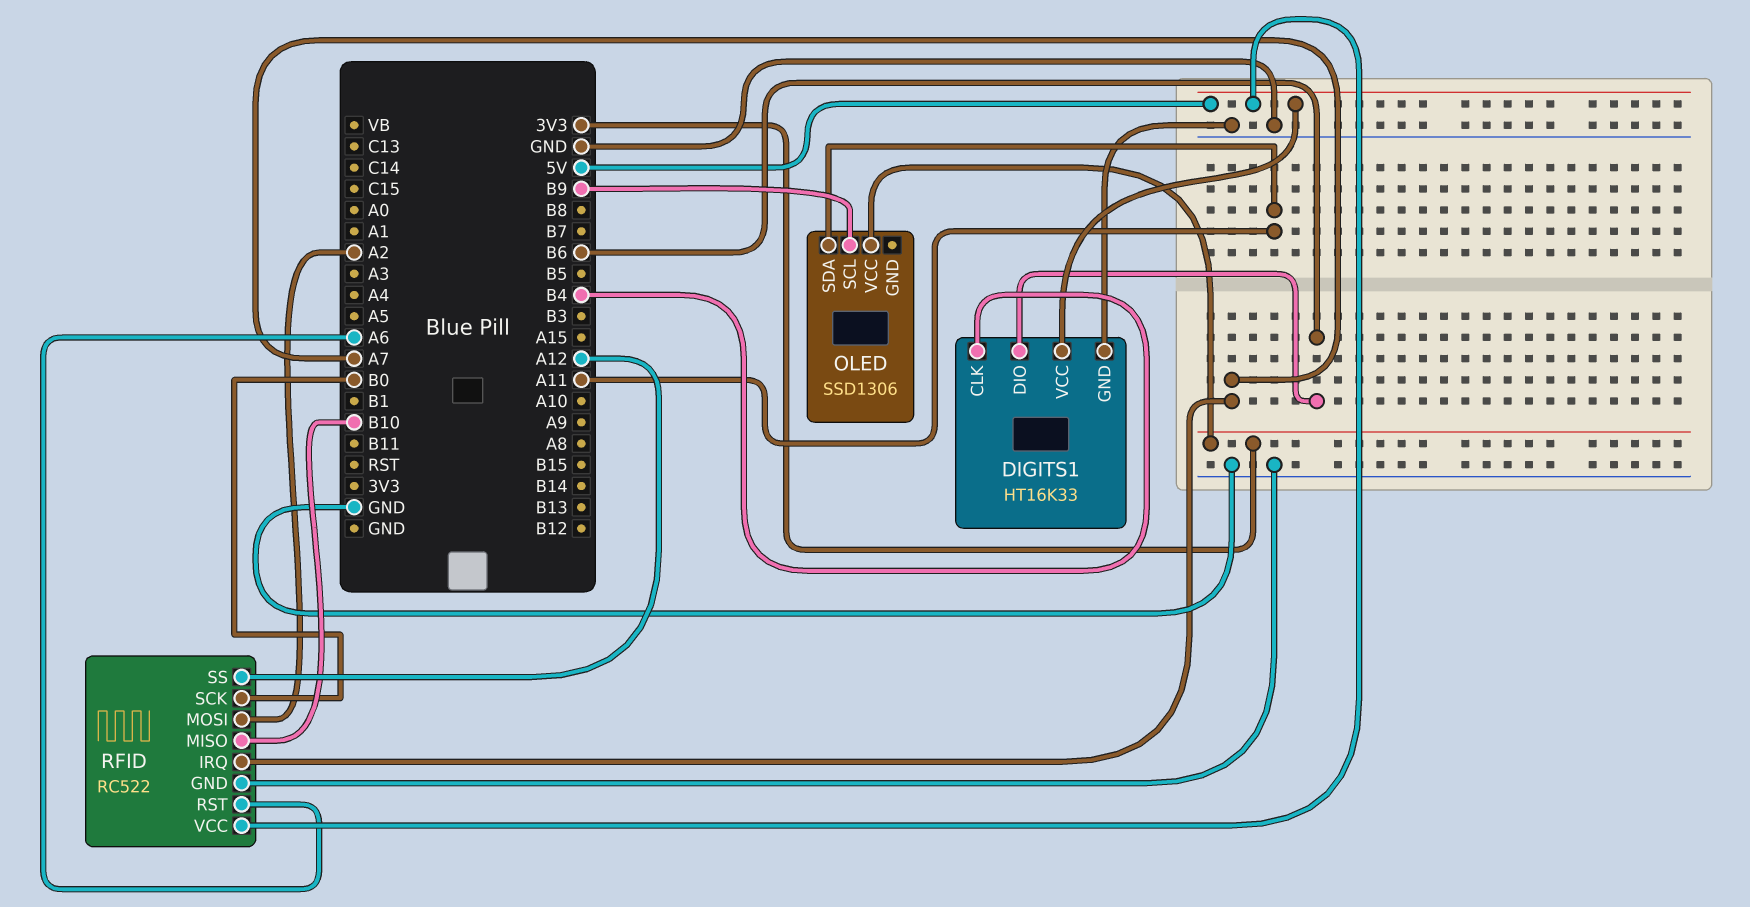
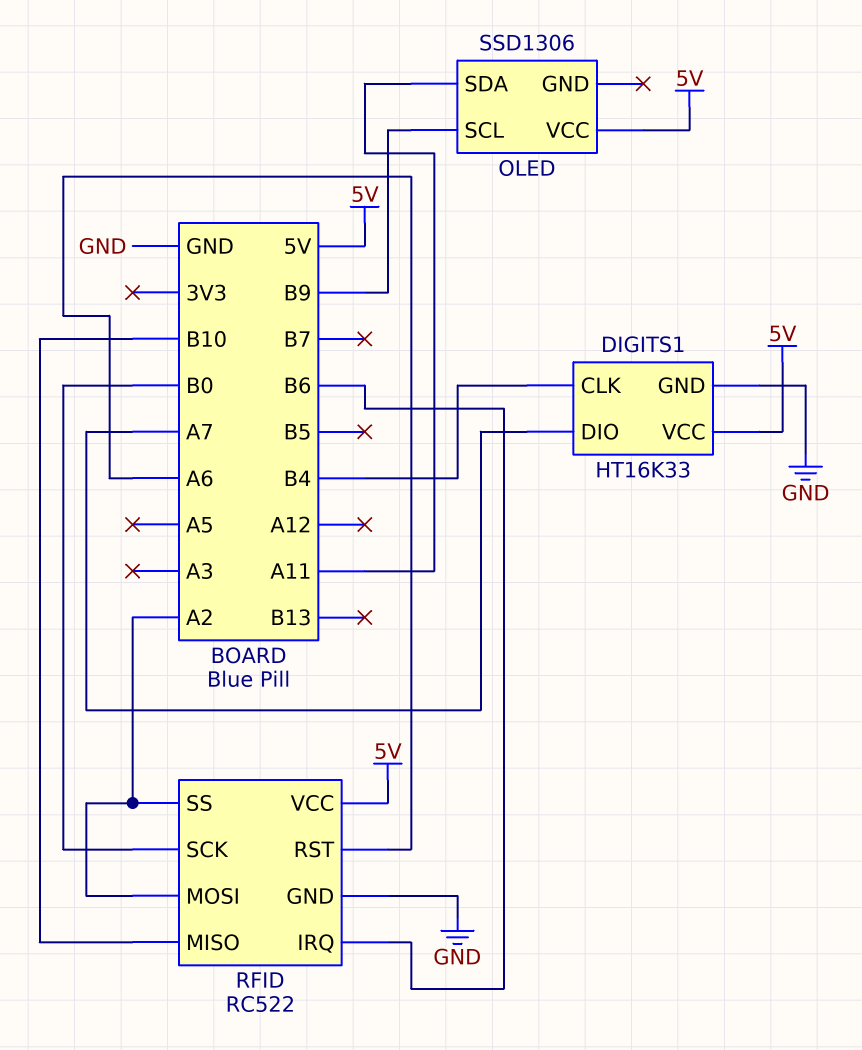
DIGITS1 pin DIO: B6 -> A7
OLED pin VCC: 3V3 -> 5V
RFID pin IRQ: A7 -> B6
RFID pin SS: A12 -> A2

